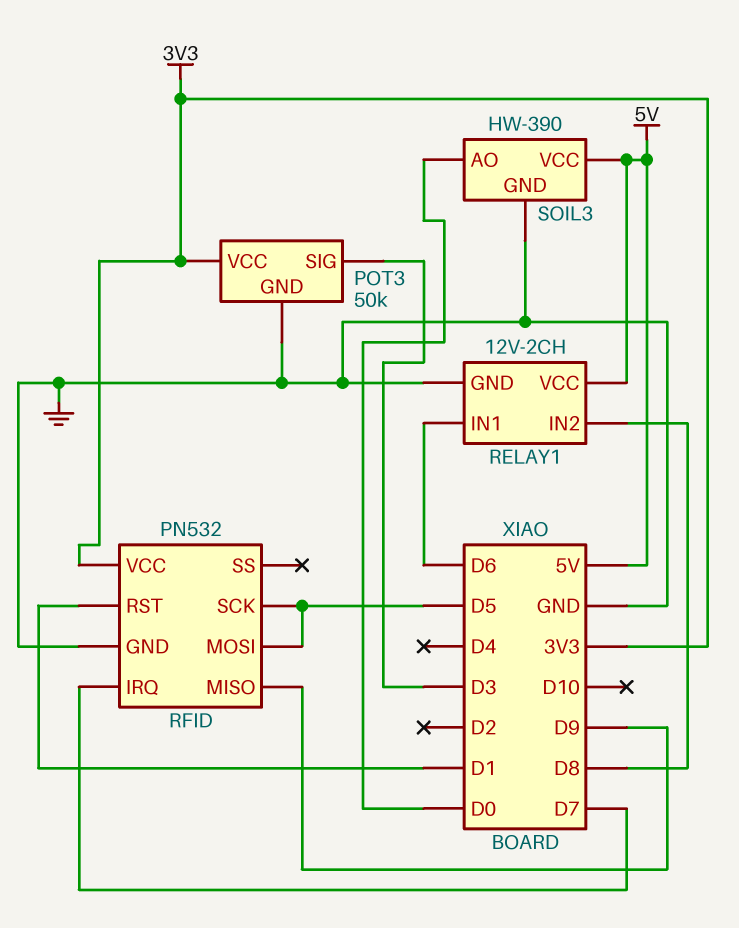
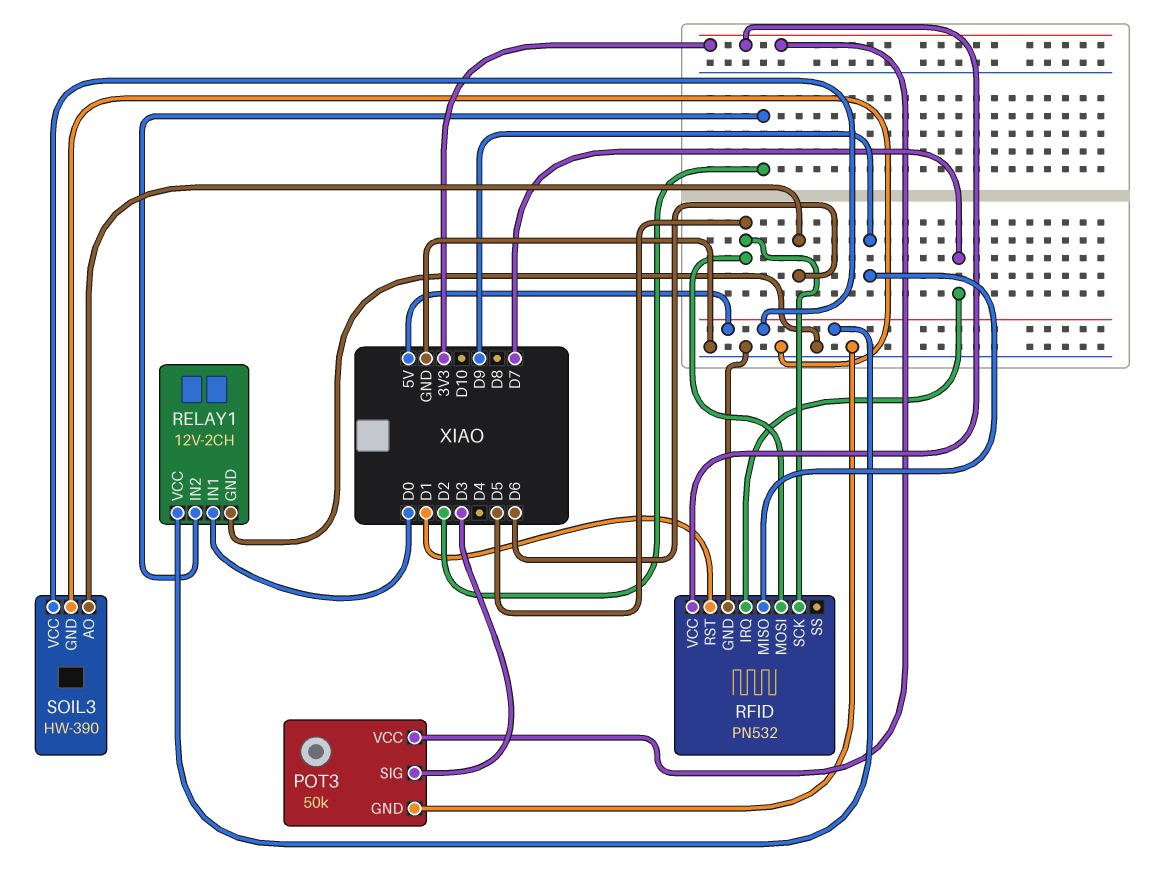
RELAY1 pin IN1: D6 -> D0
RELAY1 pin IN2: D8 -> D2
SOIL3 pin AO: D0 -> D6

